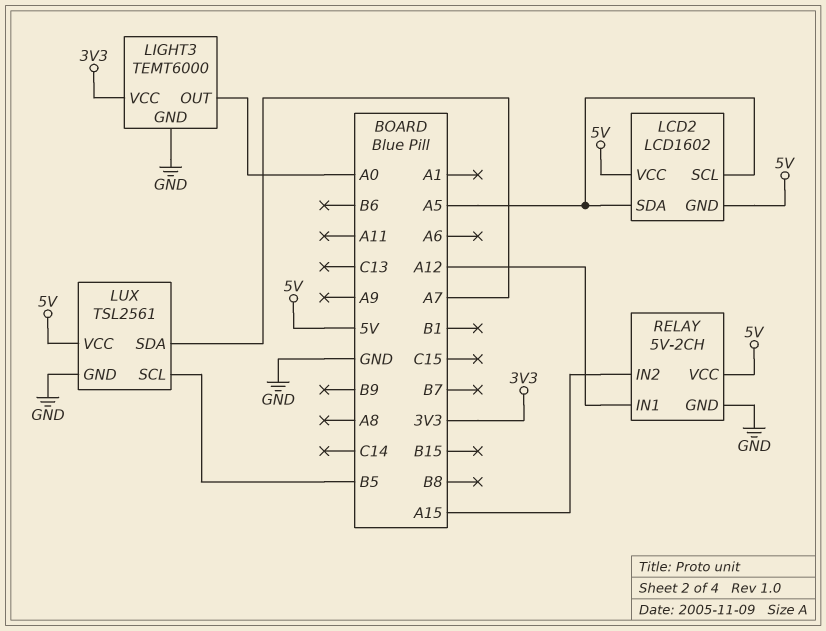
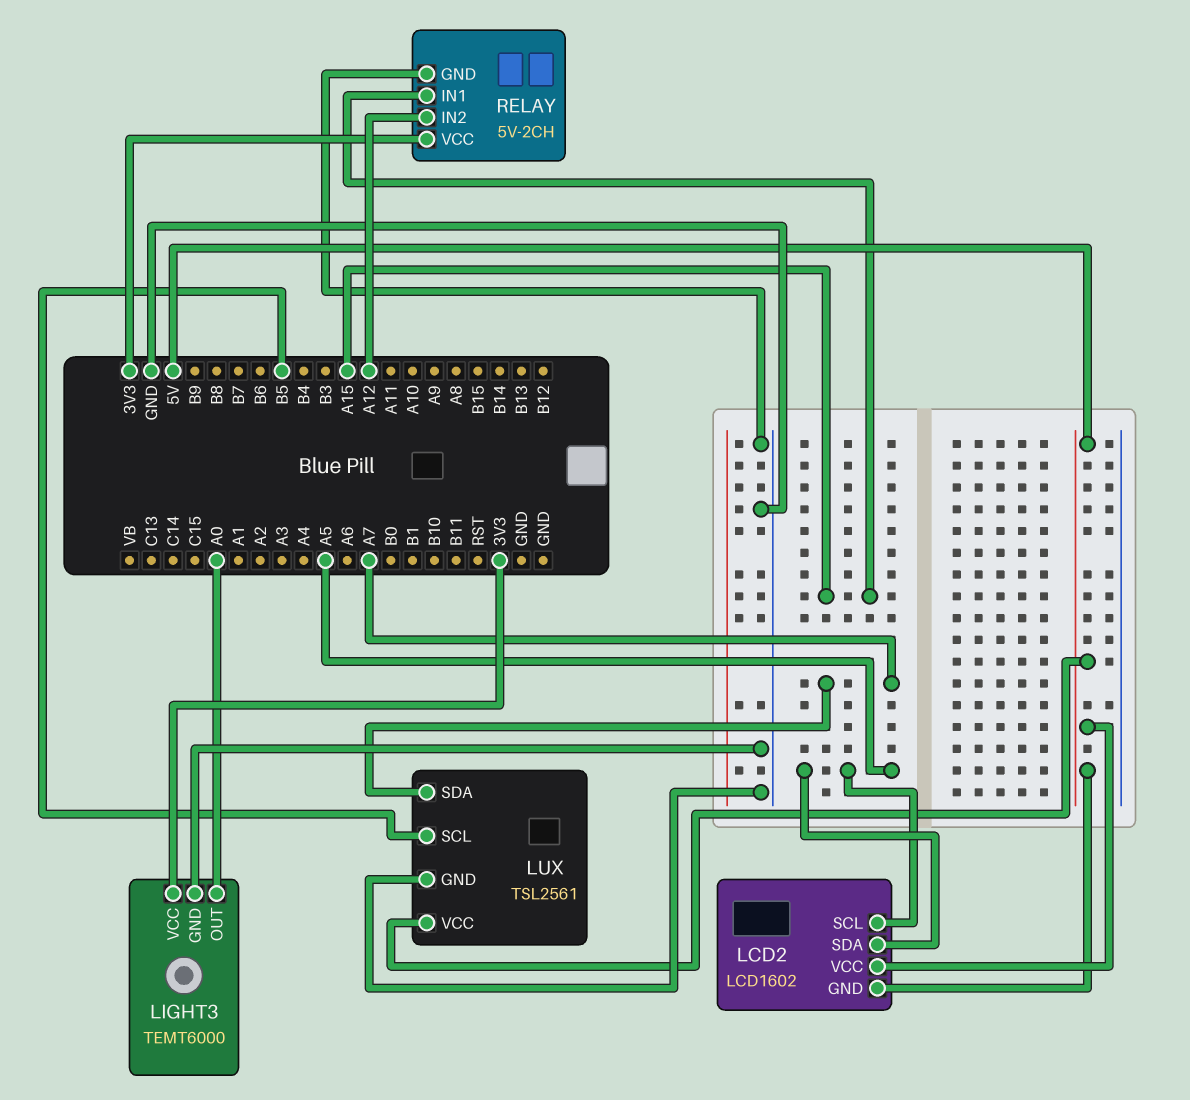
RELAY pin IN1: A12 -> A15
RELAY pin IN2: A15 -> A12
RELAY pin VCC: 5V -> 3V3

